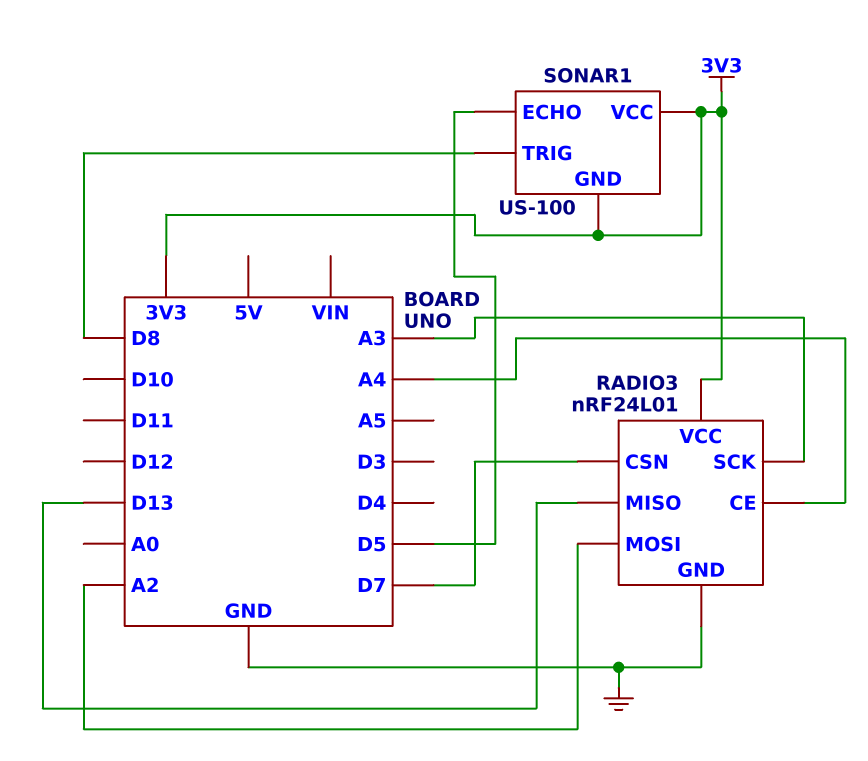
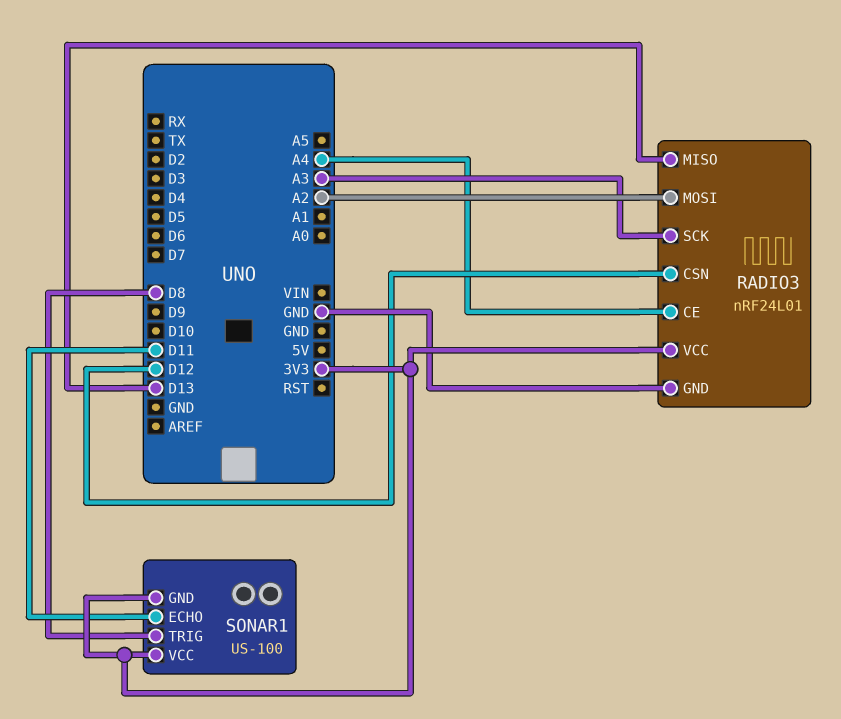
RADIO3 pin CSN: D7 -> D12
SONAR1 pin ECHO: D5 -> D11

